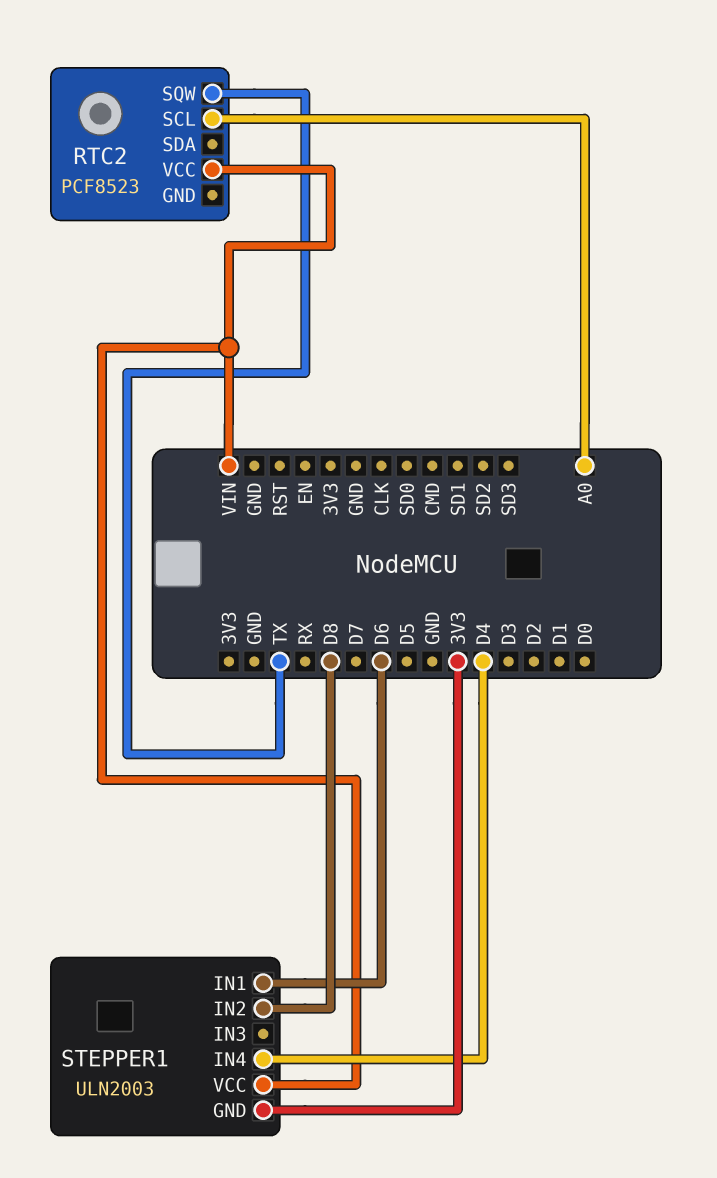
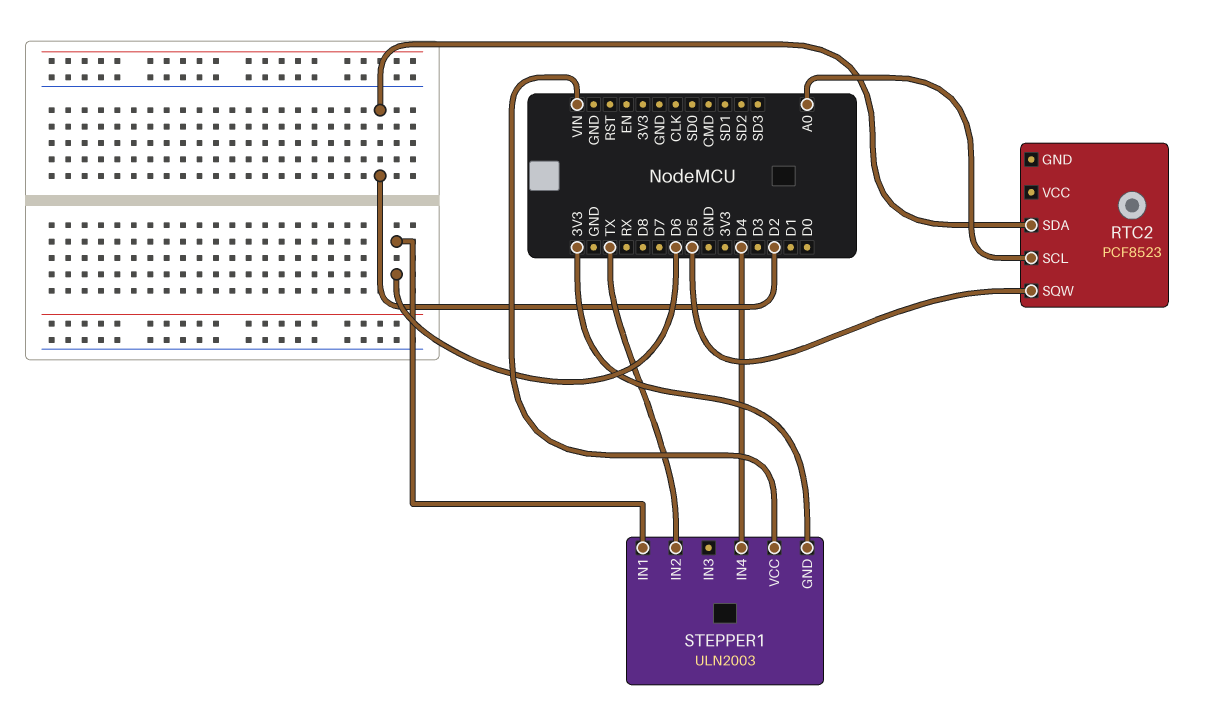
RTC2 pin SDA: none -> D2
RTC2 pin SQW: TX -> D5
RTC2 pin VCC: VIN -> none
STEPPER1 pin IN2: D8 -> TX

